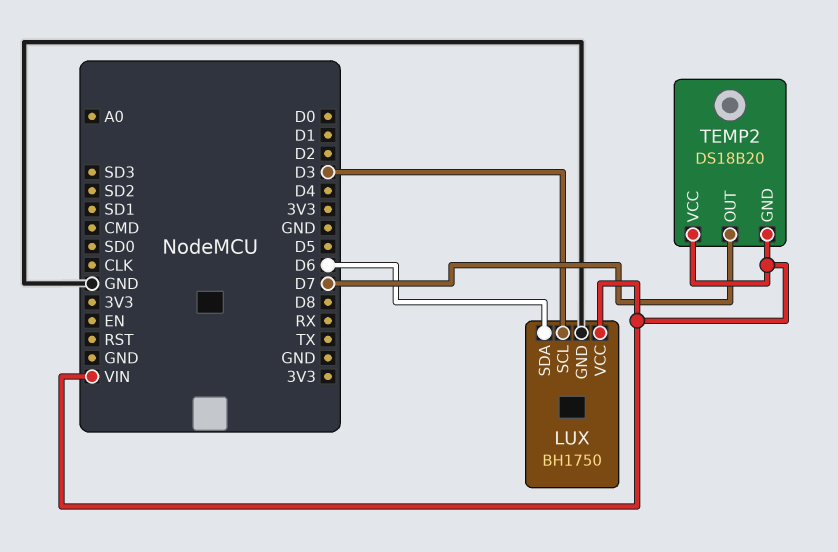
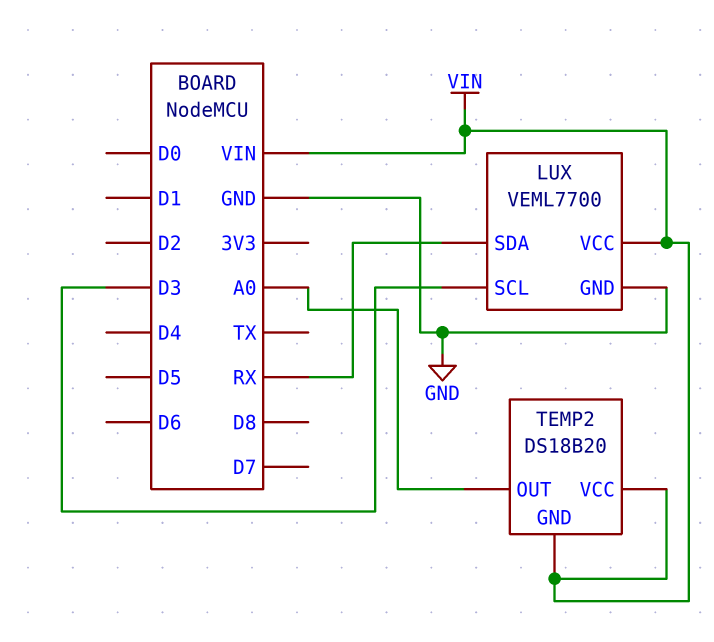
LUX: BH1750 -> VEML7700
LUX pin SDA: D6 -> RX
TEMP2 pin OUT: D7 -> A0

